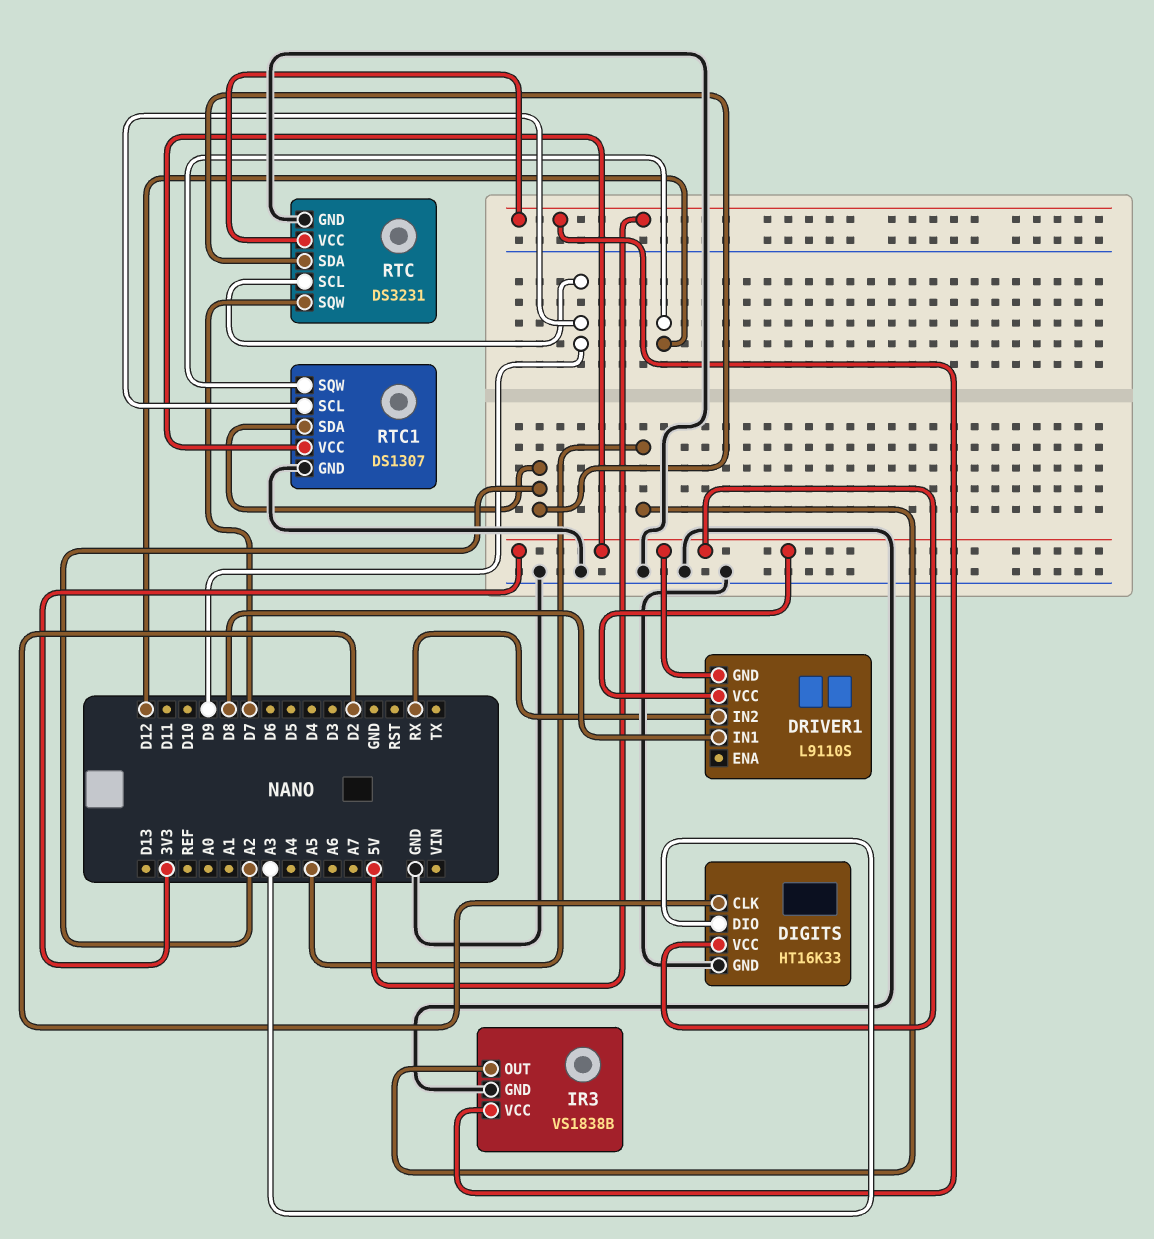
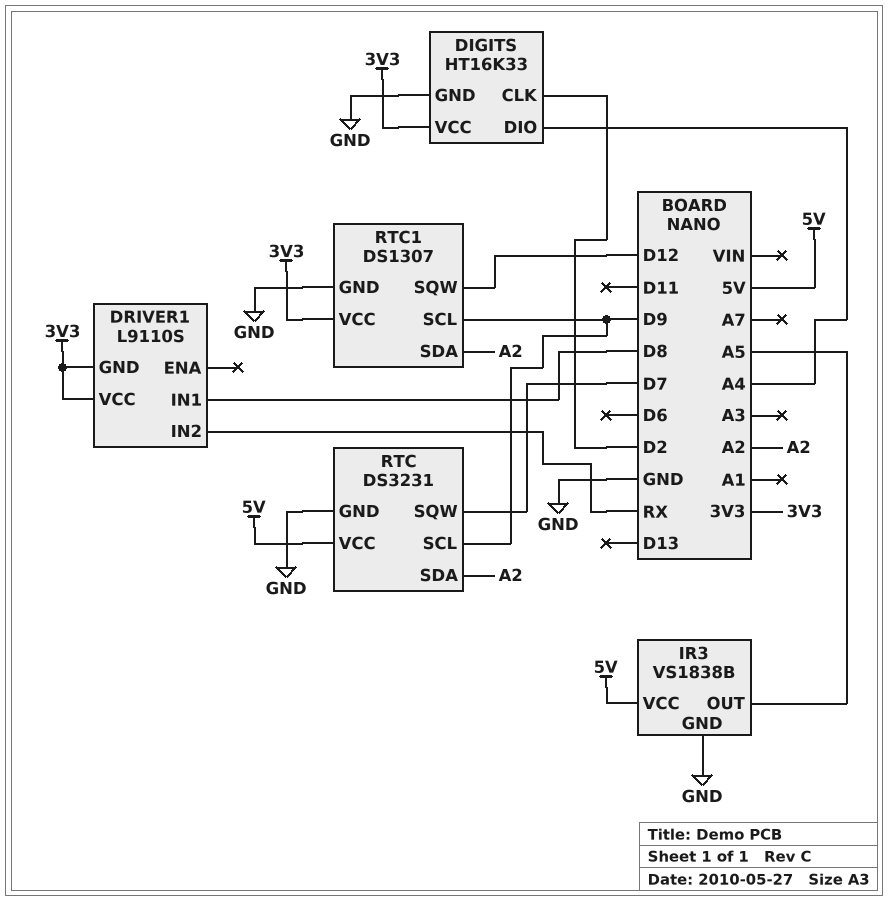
DIGITS pin DIO: A3 -> A4

